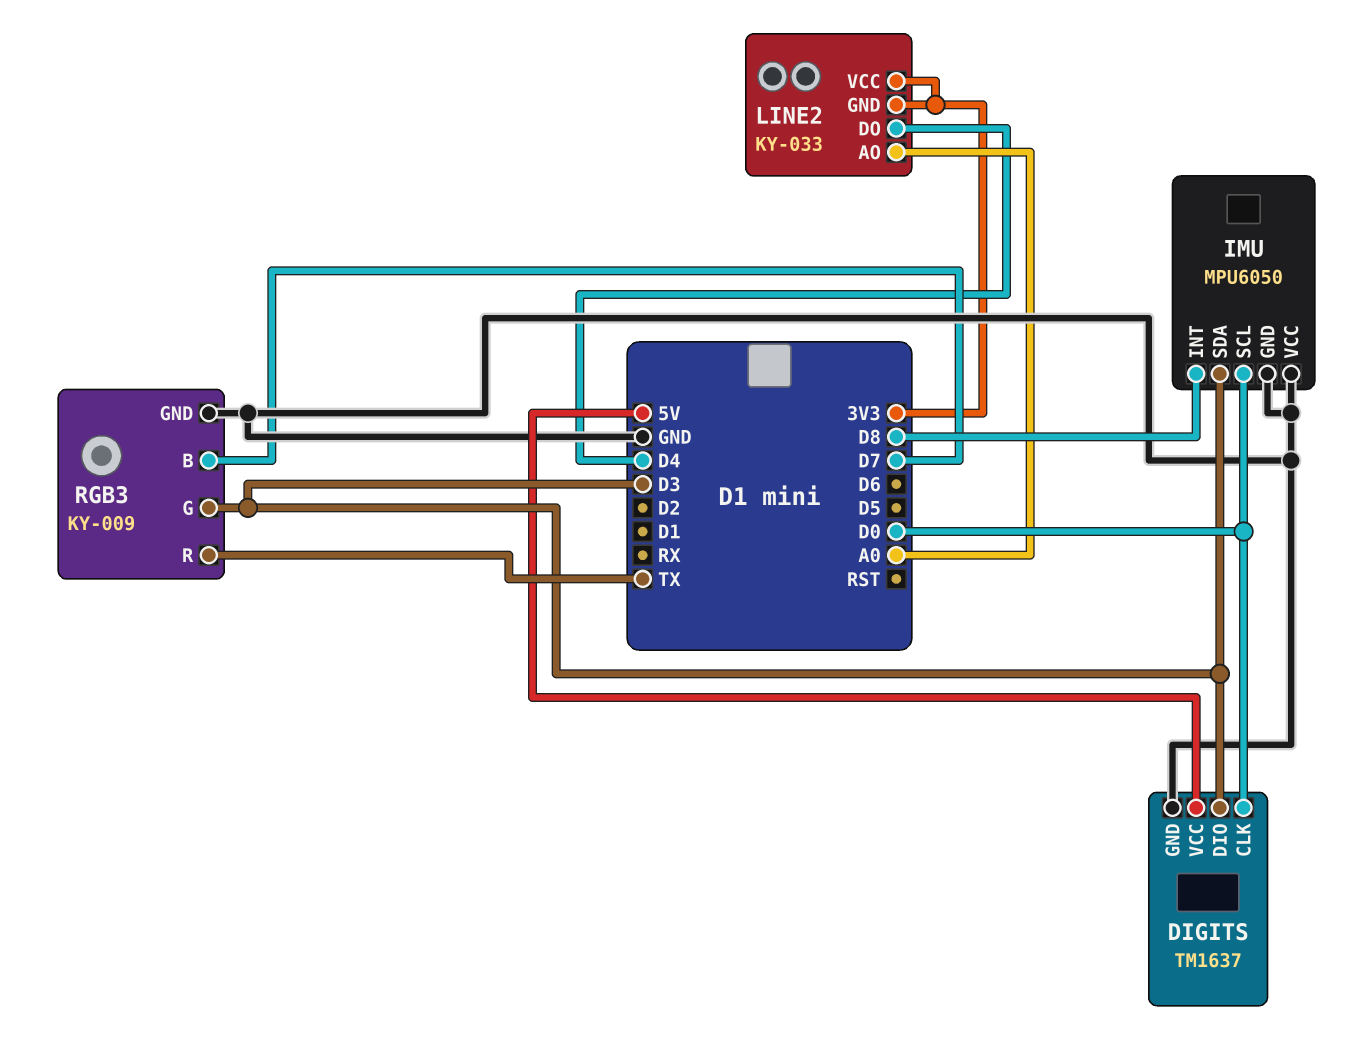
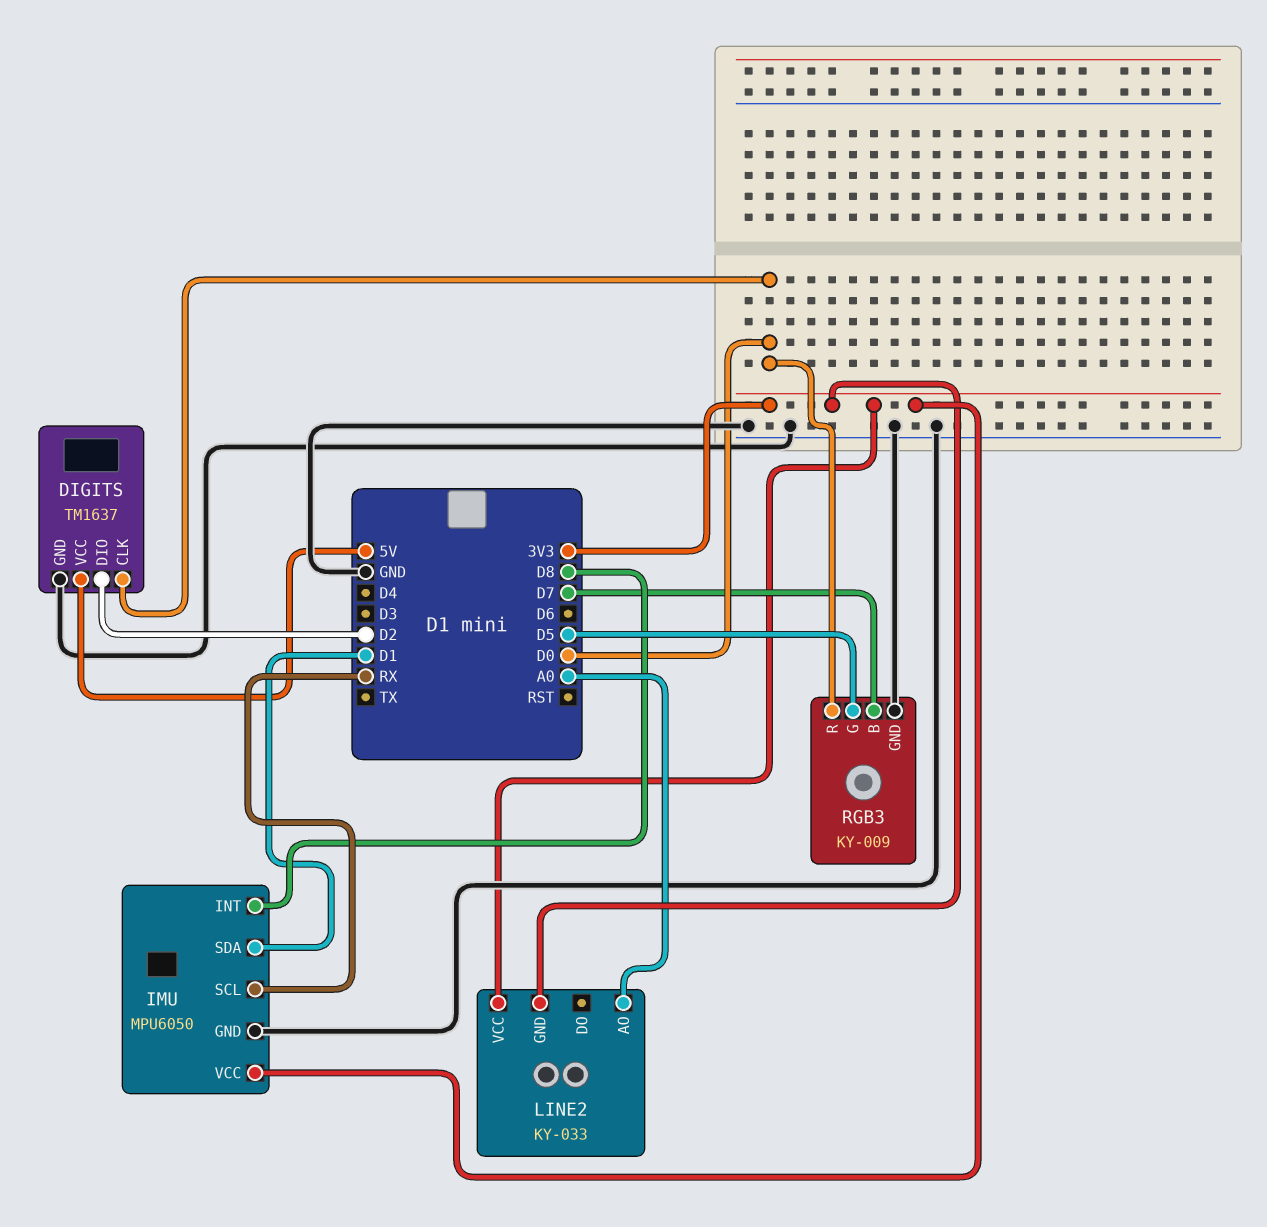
DIGITS pin DIO: D3 -> D2
IMU pin SCL: D0 -> RX
IMU pin SDA: D3 -> D1
IMU pin VCC: GND -> 3V3
LINE2 pin DO: D4 -> none
RGB3 pin G: D3 -> D5
RGB3 pin R: TX -> D0

